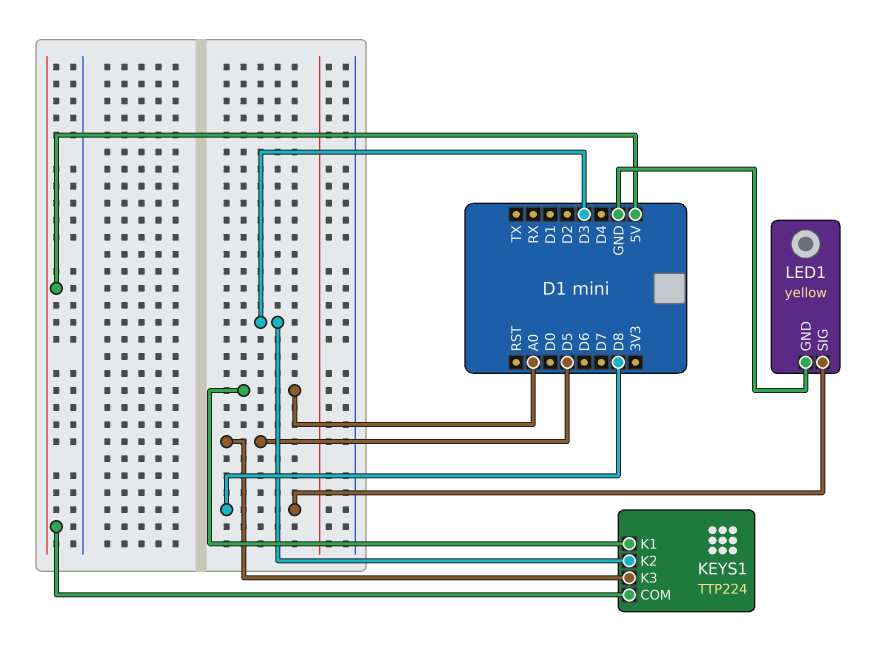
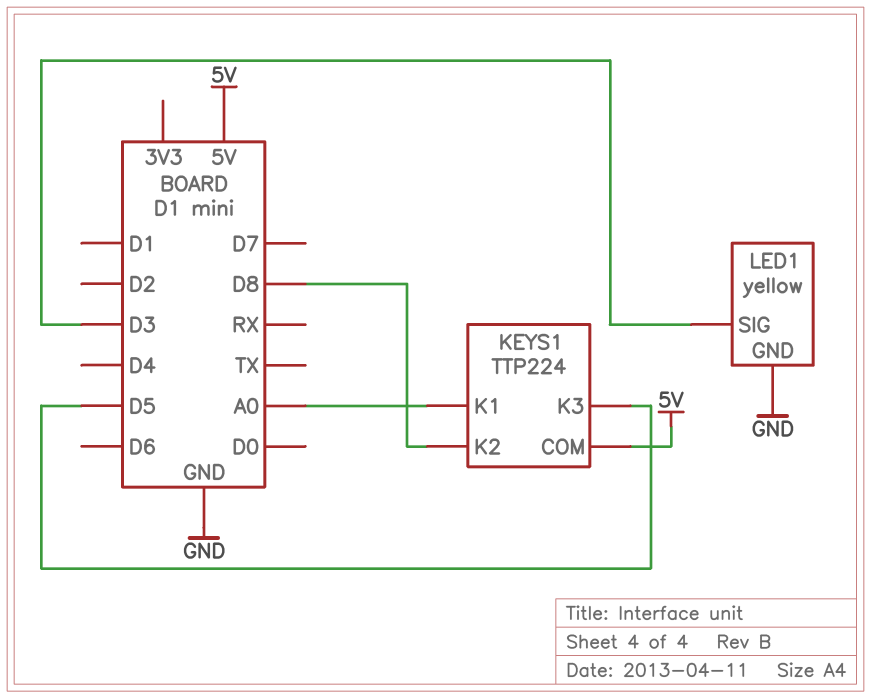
KEYS1 pin K2: D3 -> D8
LED1 pin SIG: D8 -> D3

